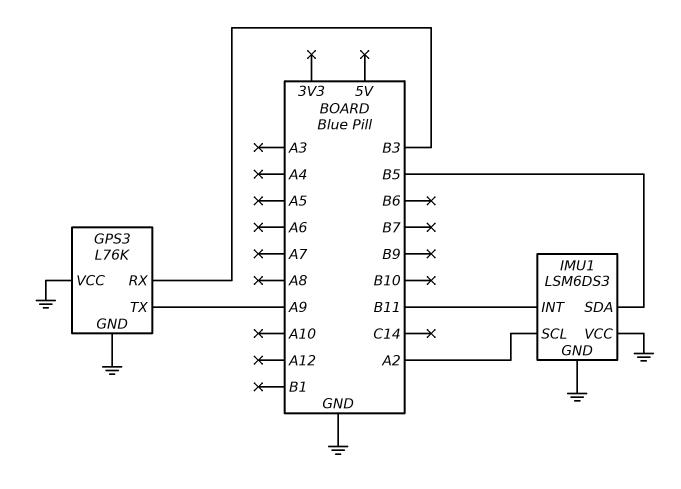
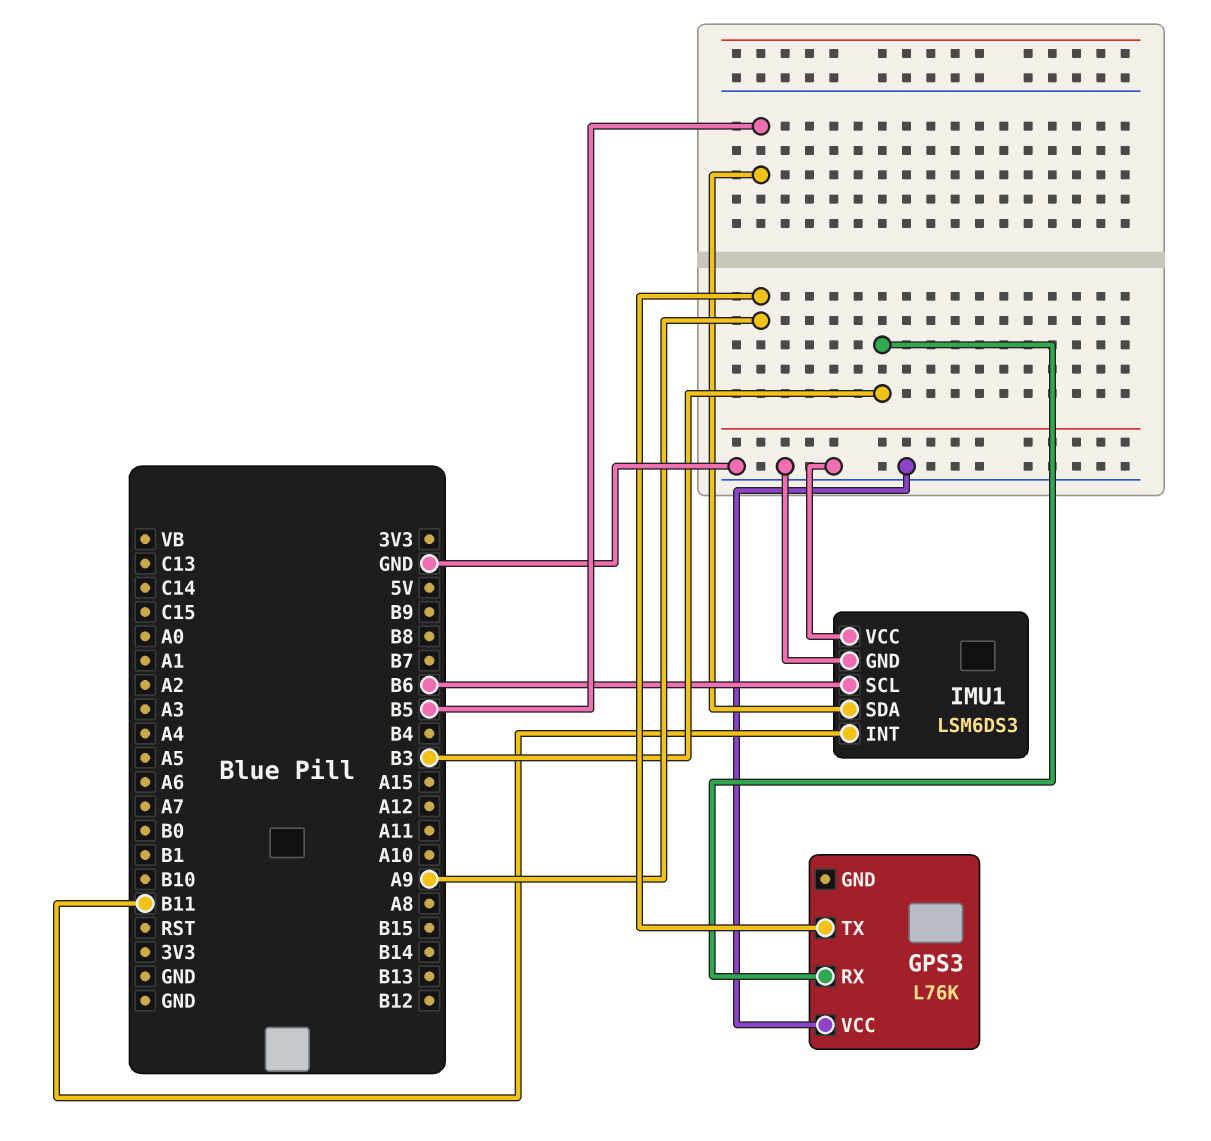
GPS3 pin GND: GND -> none
IMU1 pin SCL: A2 -> B6

